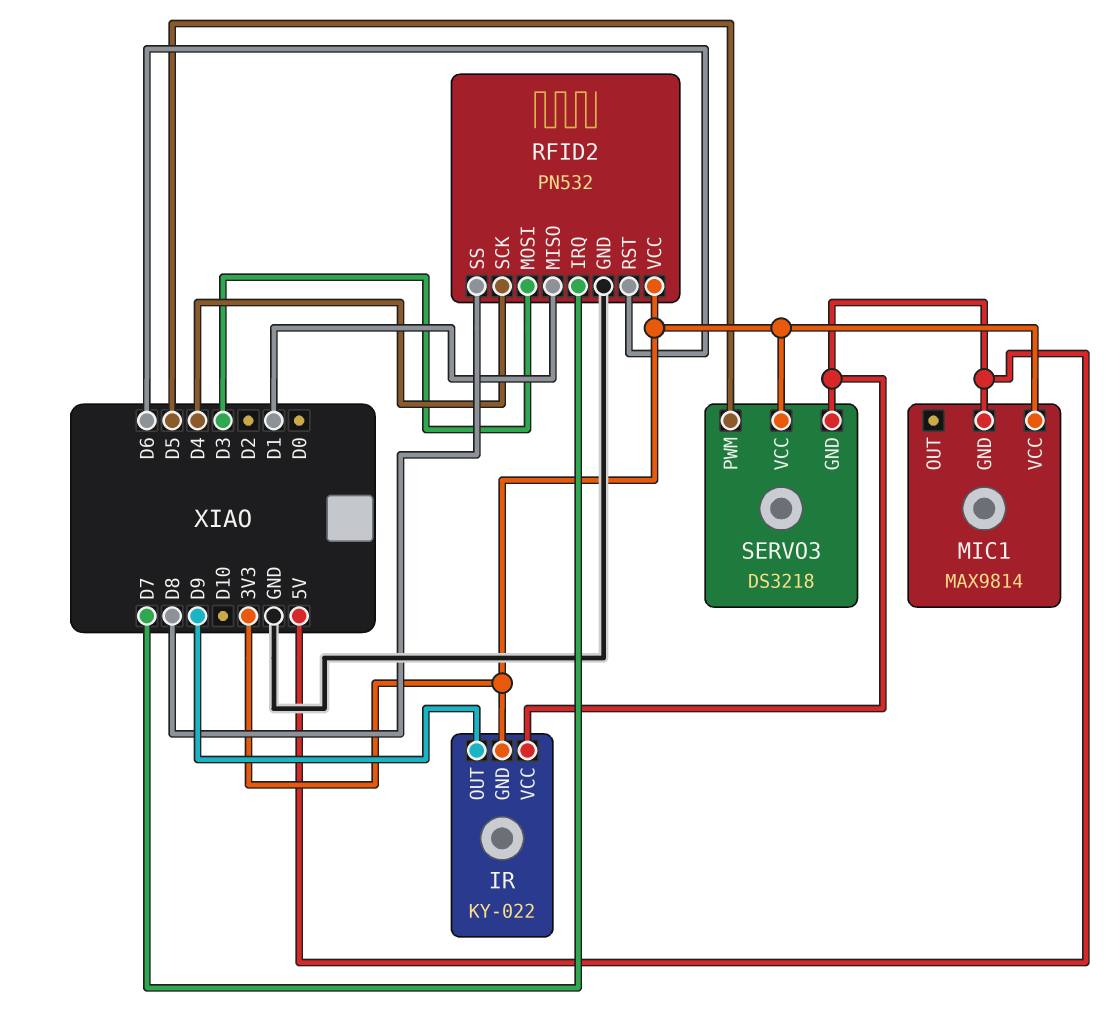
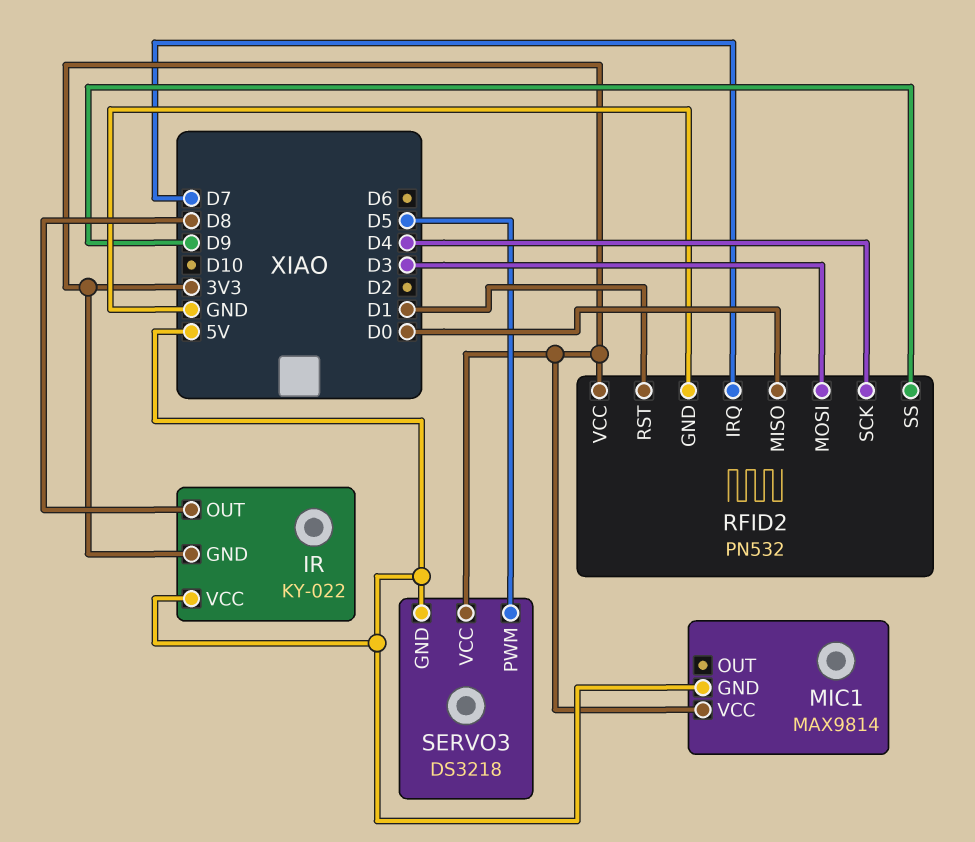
IR pin OUT: D9 -> D8
RFID2 pin MISO: D1 -> D0
RFID2 pin RST: D6 -> D1
RFID2 pin SS: D8 -> D9

